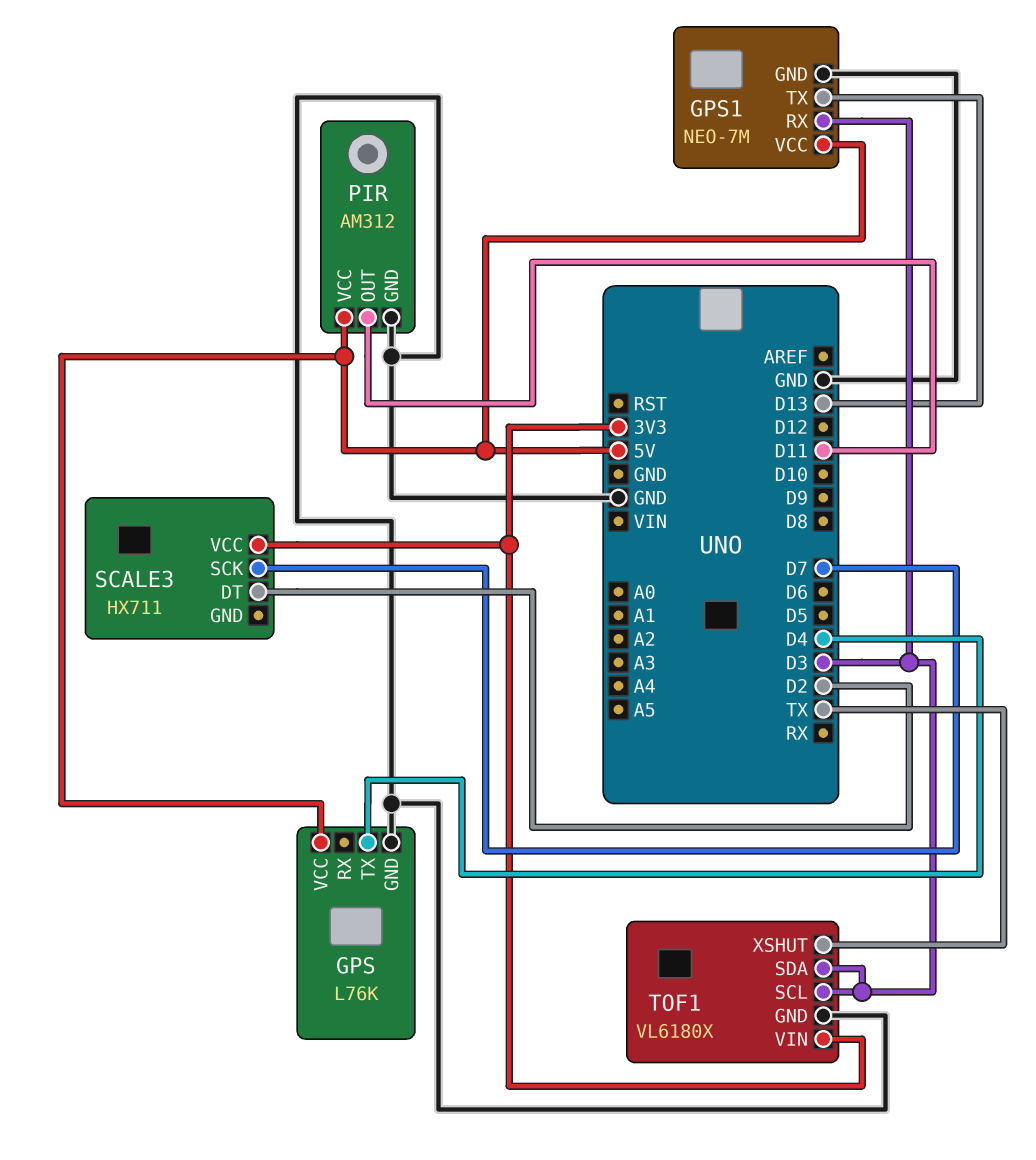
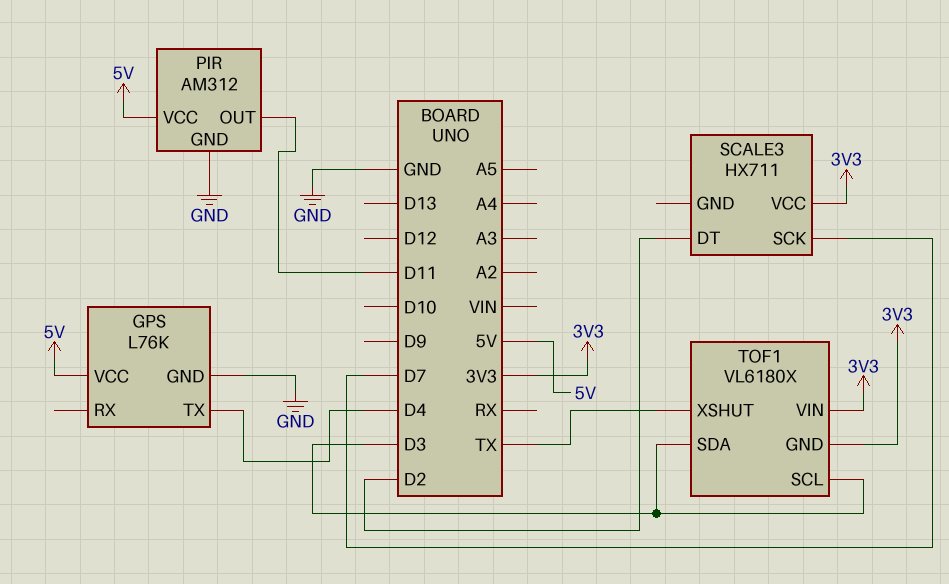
GPS1: NEO-7M -> none
GPS1 pin GND: GND -> none
GPS1 pin RX: D3 -> none
GPS1 pin TX: D13 -> none
GPS1 pin VCC: 5V -> none
TOF1 pin GND: GND -> 3V3

